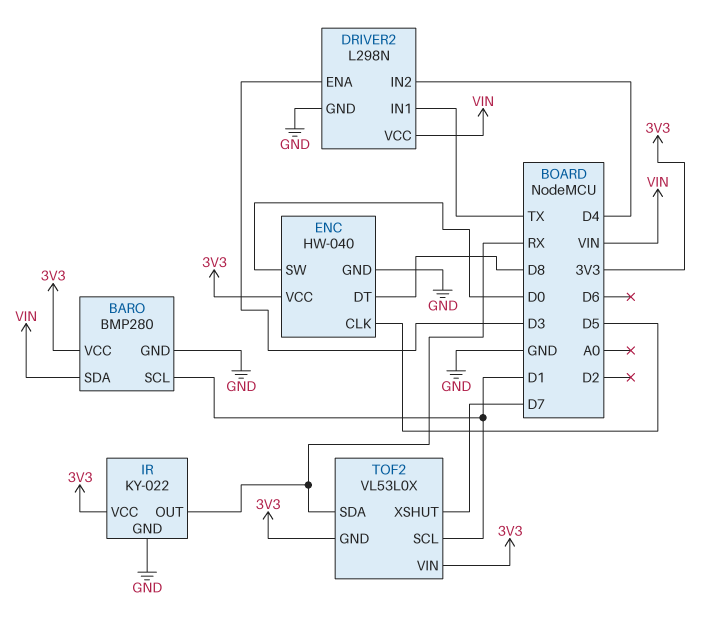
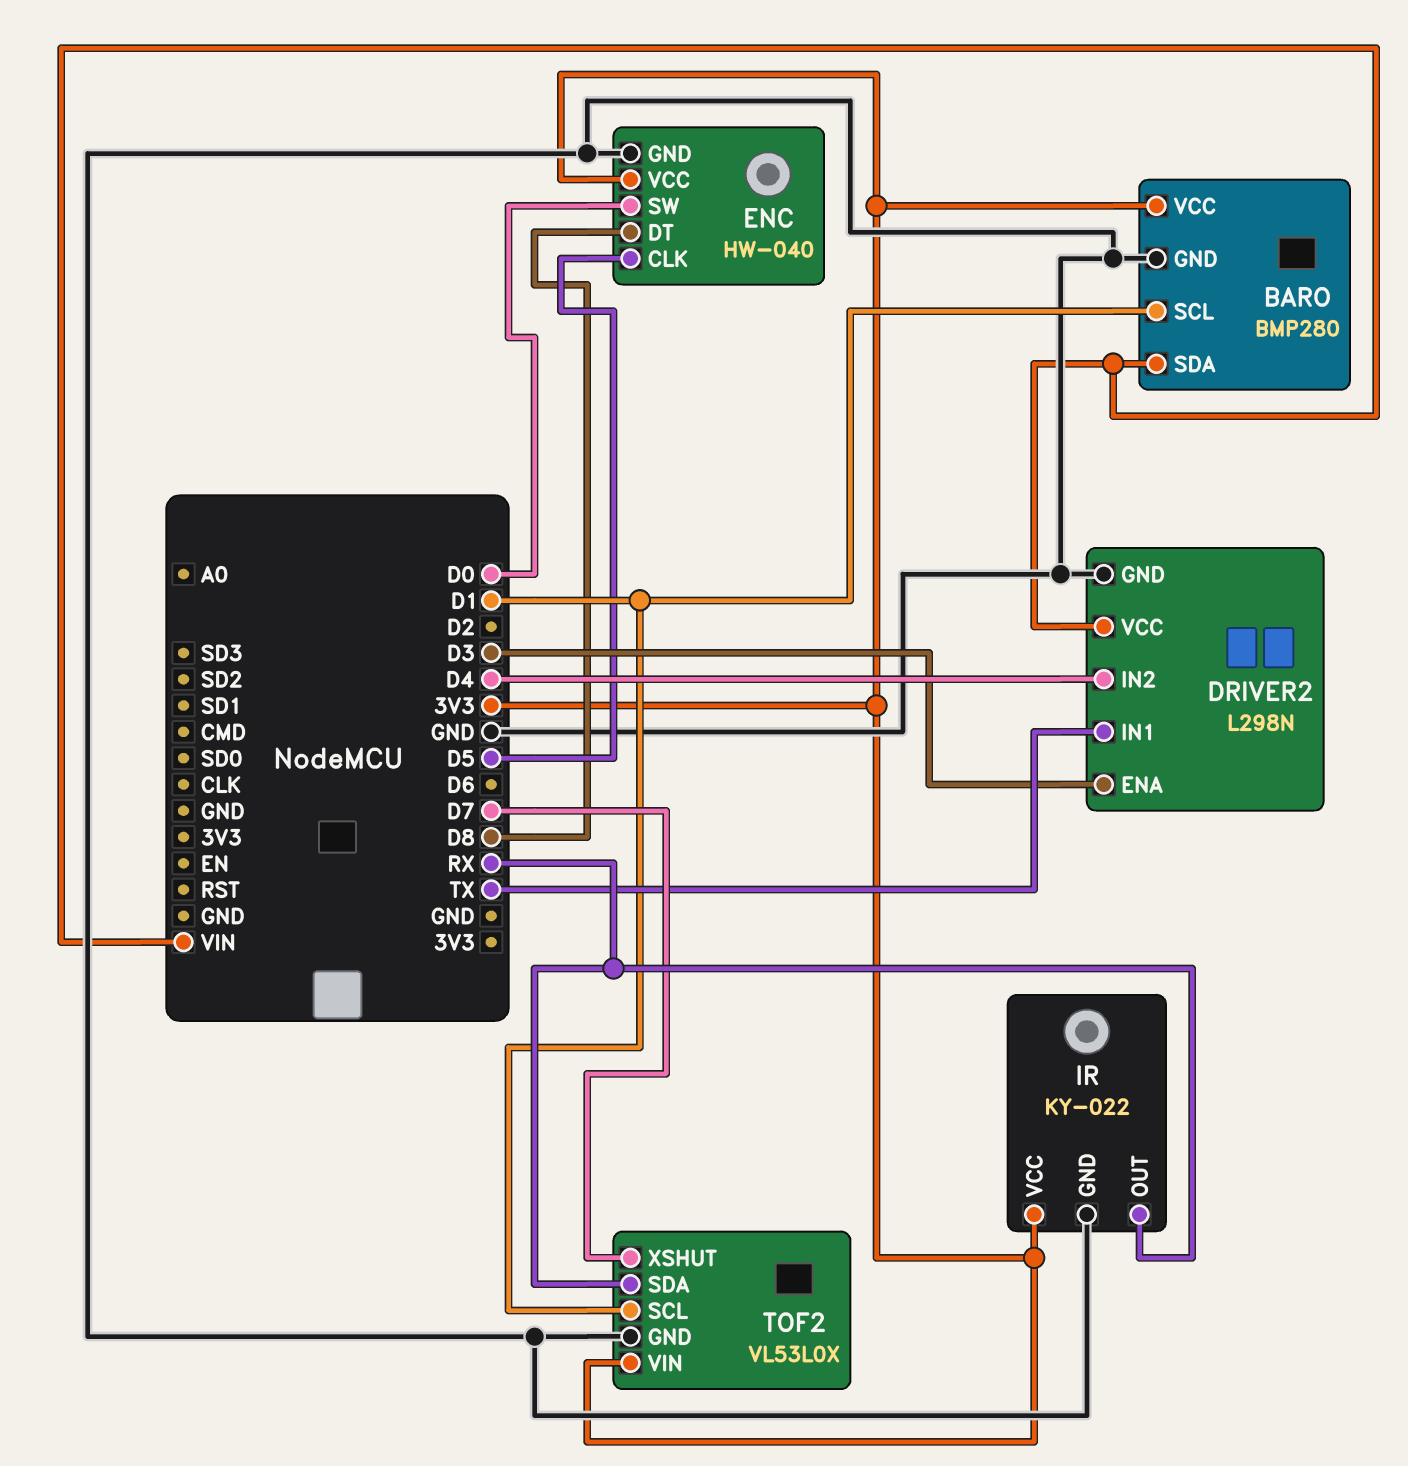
TOF2 pin GND: 3V3 -> GND

